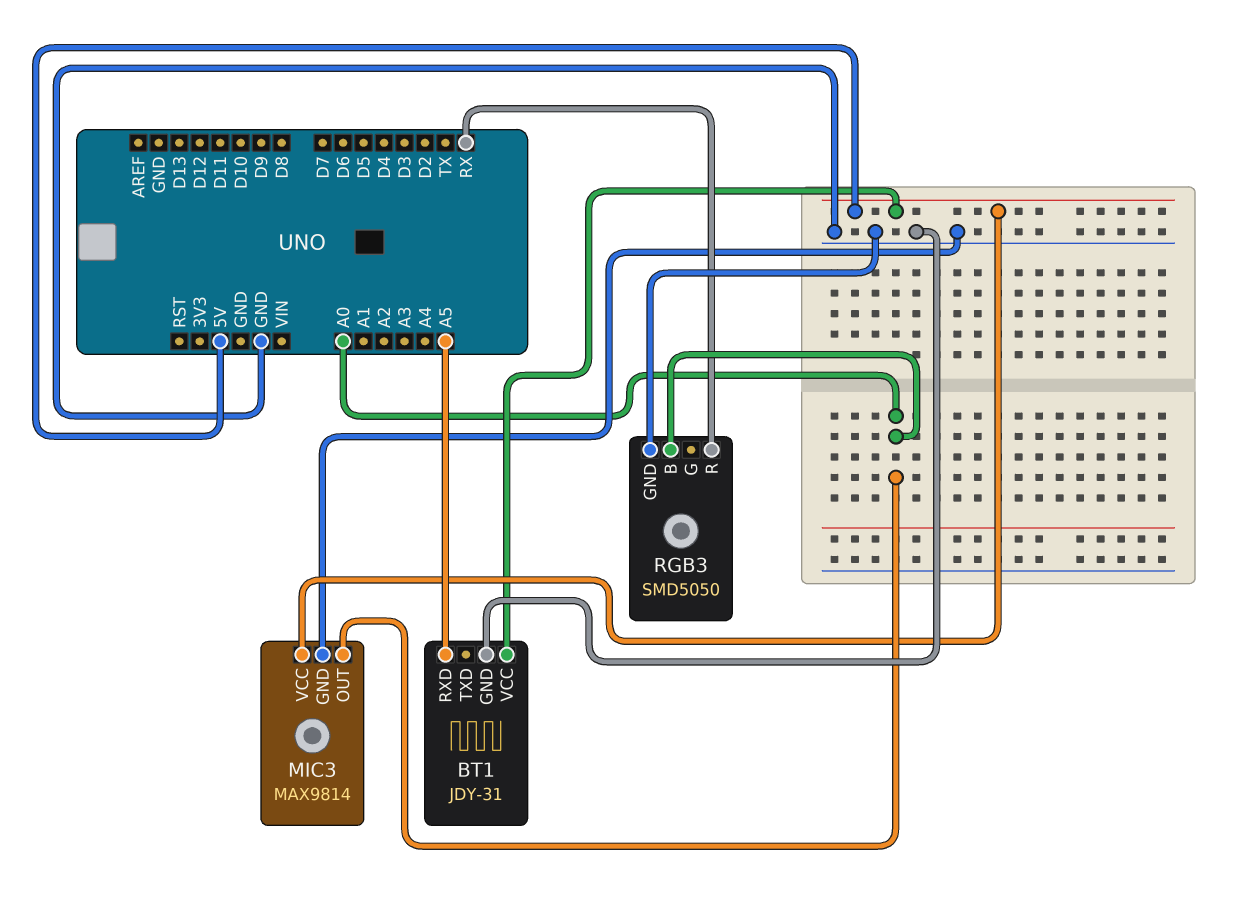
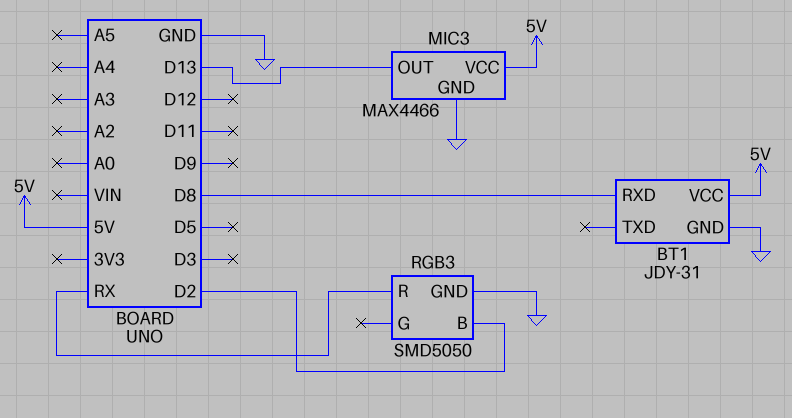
BT1 pin RXD: A5 -> D8
MIC3: MAX9814 -> MAX4466
MIC3 pin OUT: A0 -> D13
RGB3 pin B: A0 -> D2

